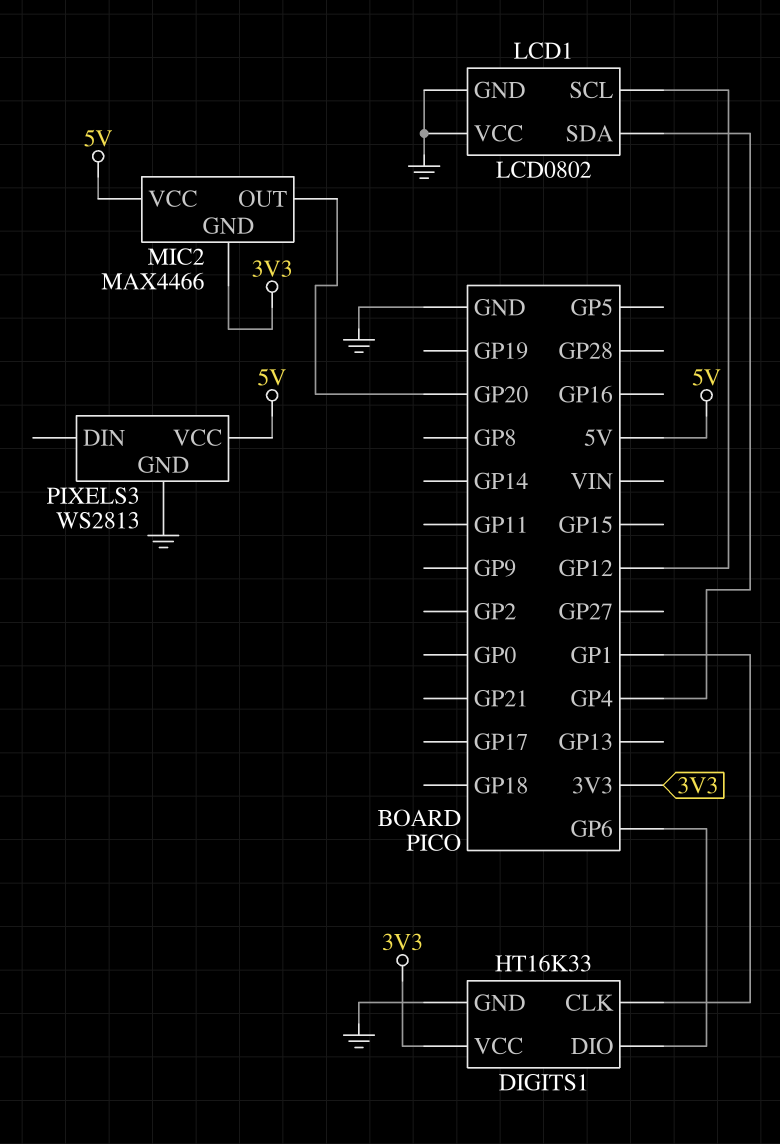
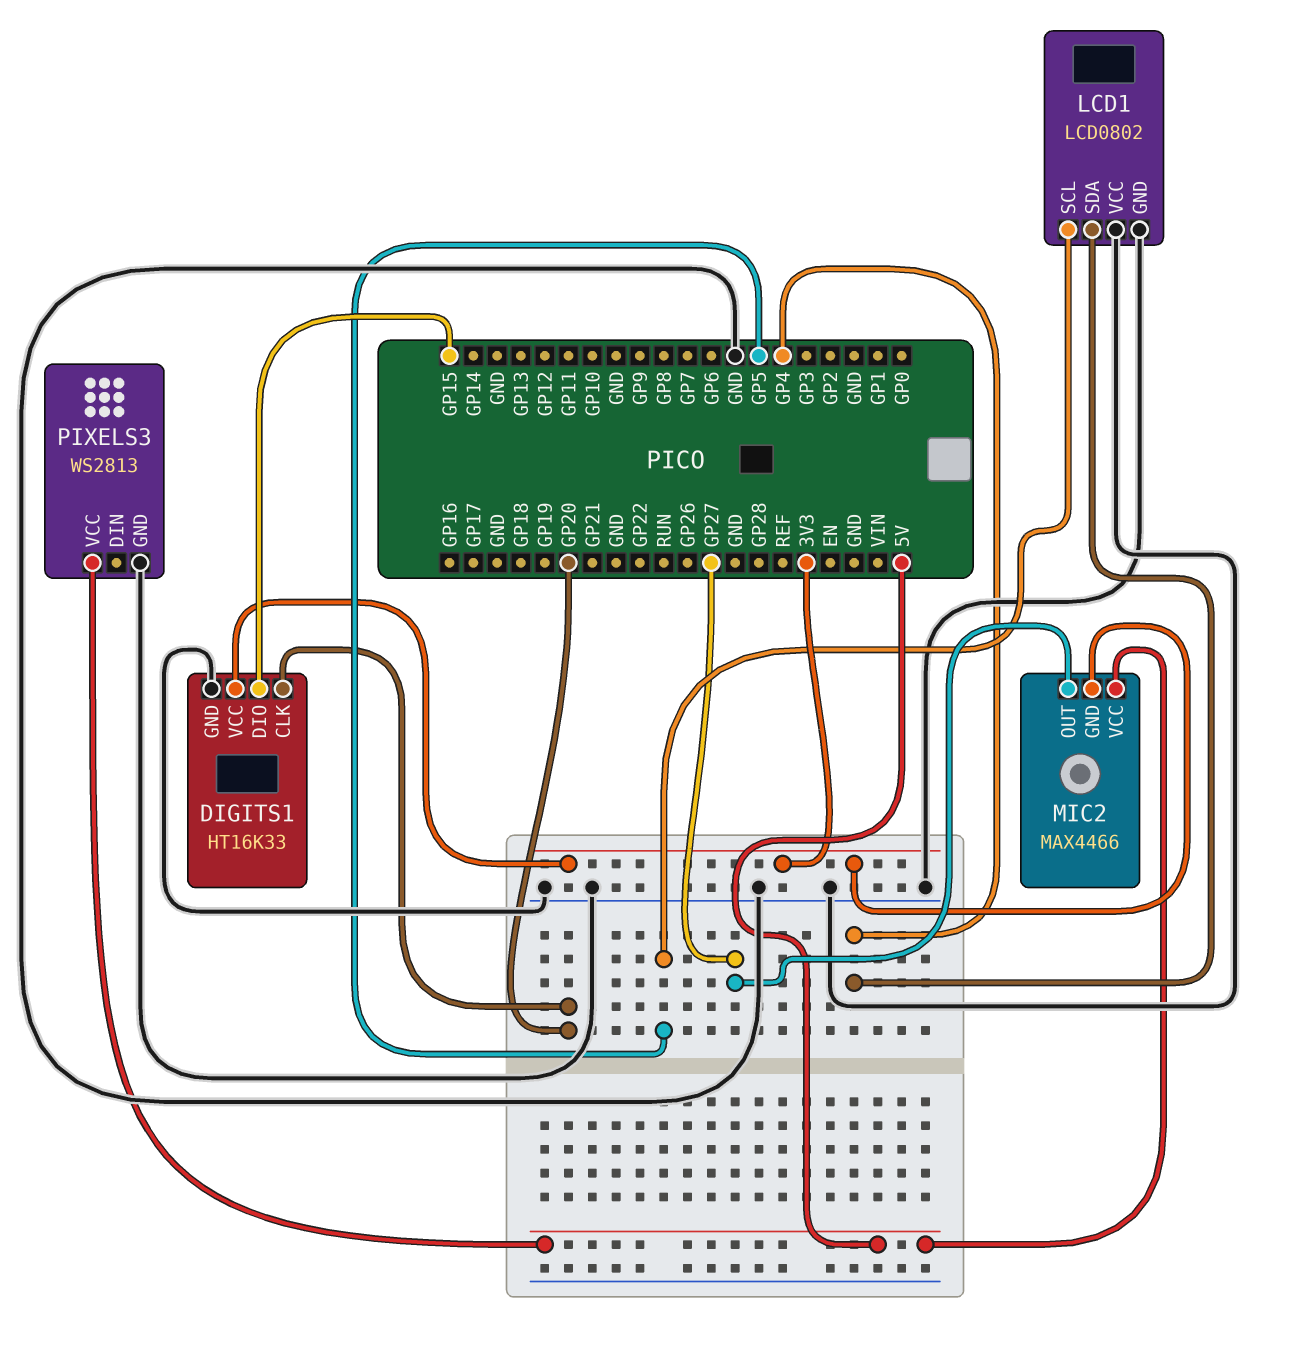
DIGITS1 pin CLK: GP1 -> GP20
DIGITS1 pin DIO: GP6 -> GP15
LCD1 pin SCL: GP12 -> GP5
MIC2 pin OUT: GP20 -> GP27

